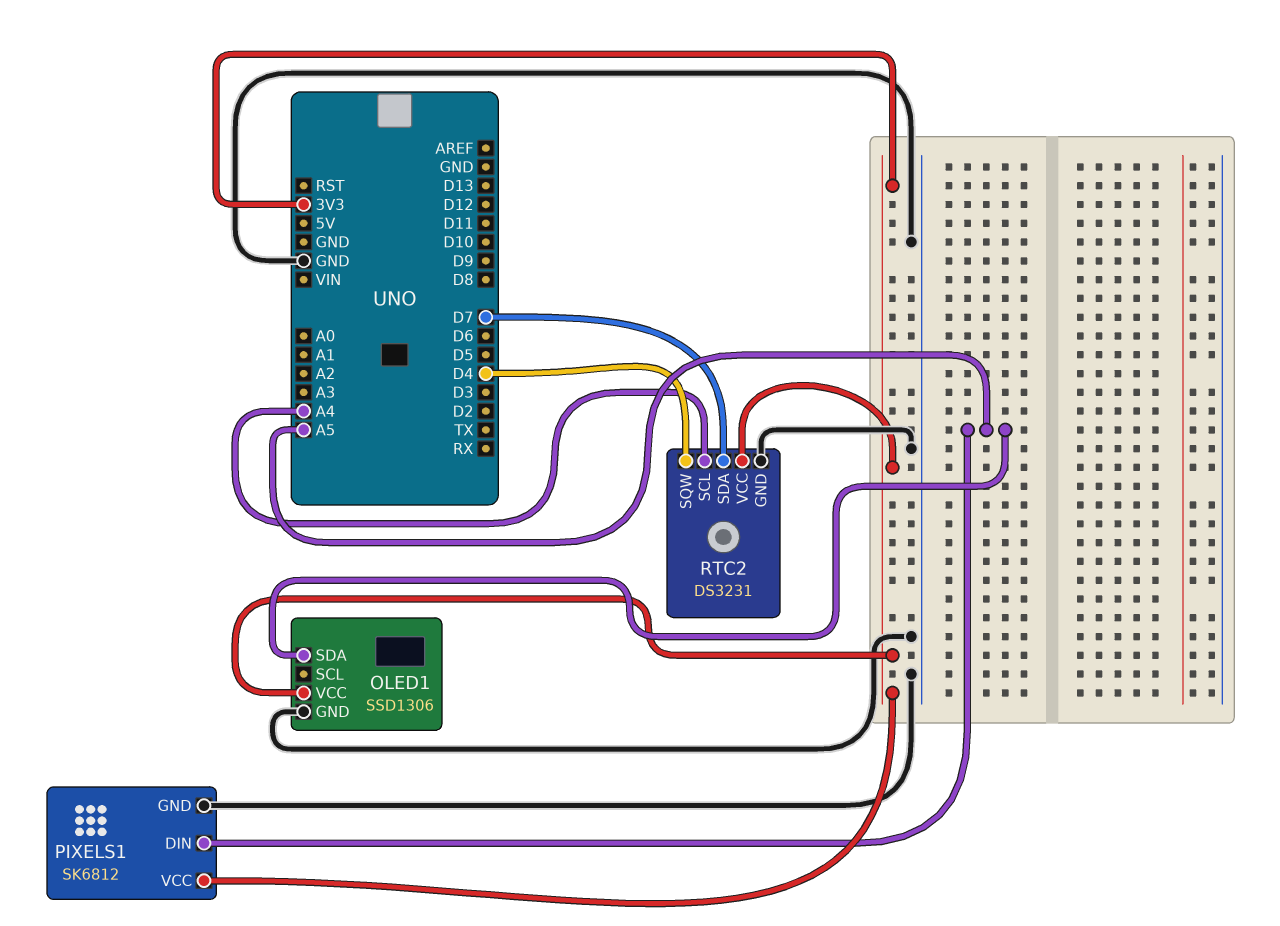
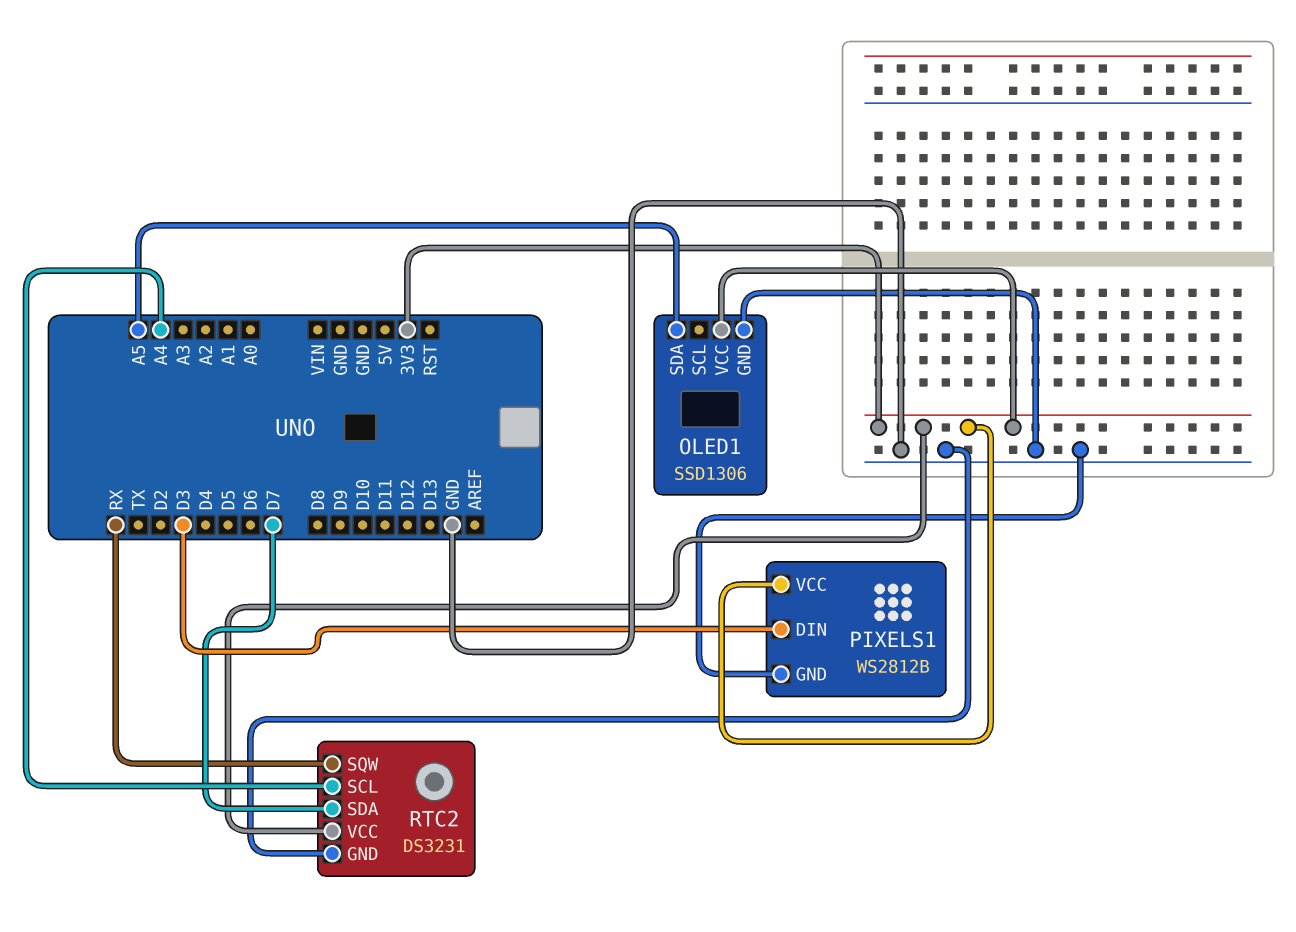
PIXELS1: SK6812 -> WS2812B
PIXELS1 pin DIN: A5 -> D3
RTC2 pin SQW: D4 -> RX

